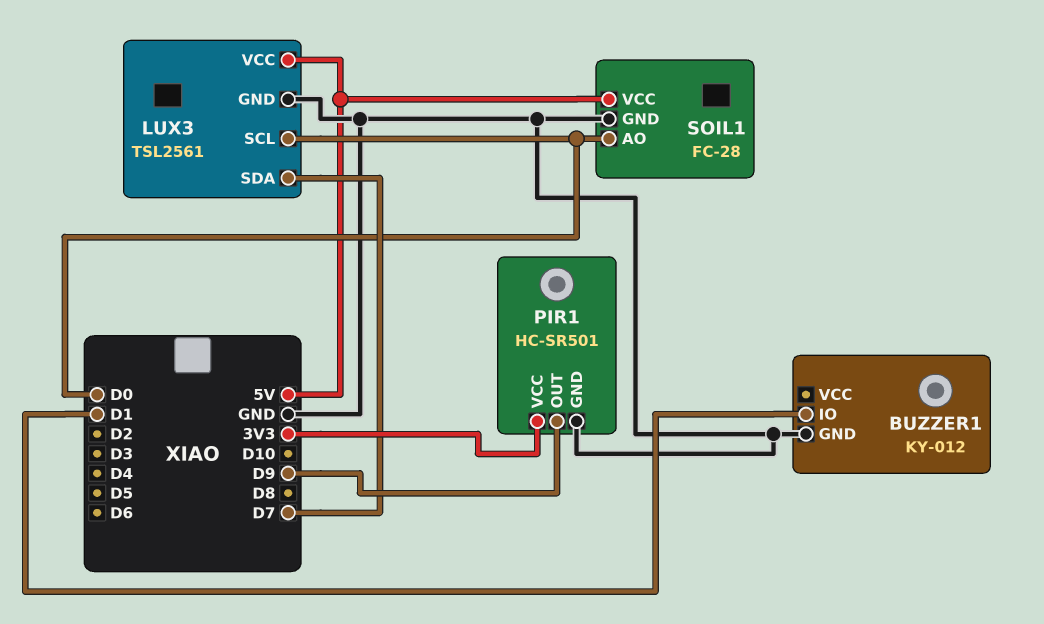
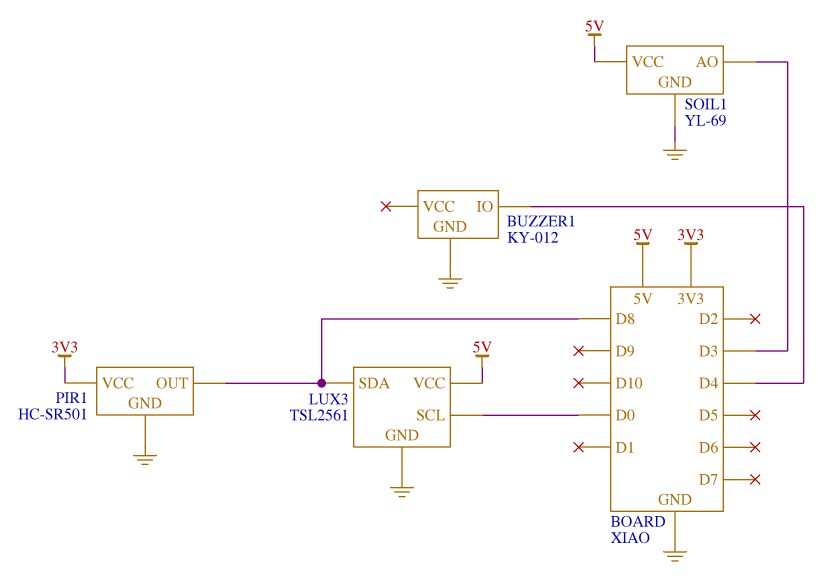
BUZZER1 pin IO: D1 -> D4
LUX3 pin SDA: D7 -> D8
PIR1 pin OUT: D9 -> D8
SOIL1: FC-28 -> YL-69
SOIL1 pin AO: D0 -> D3

